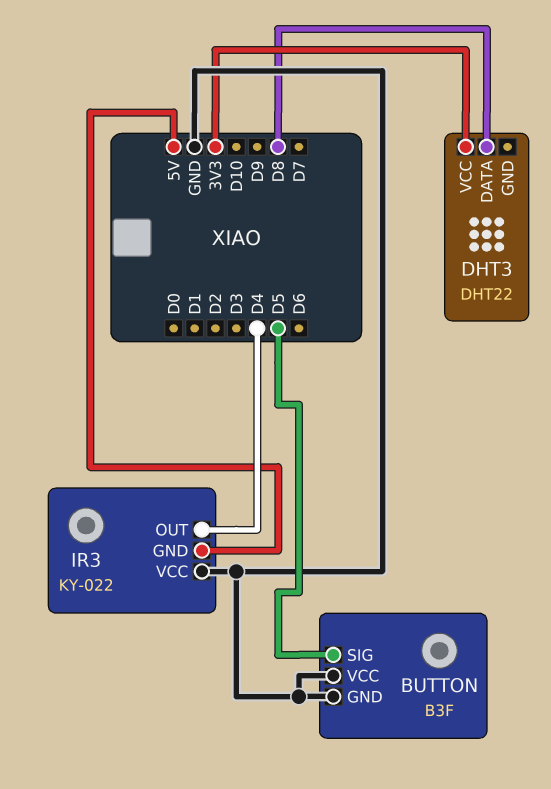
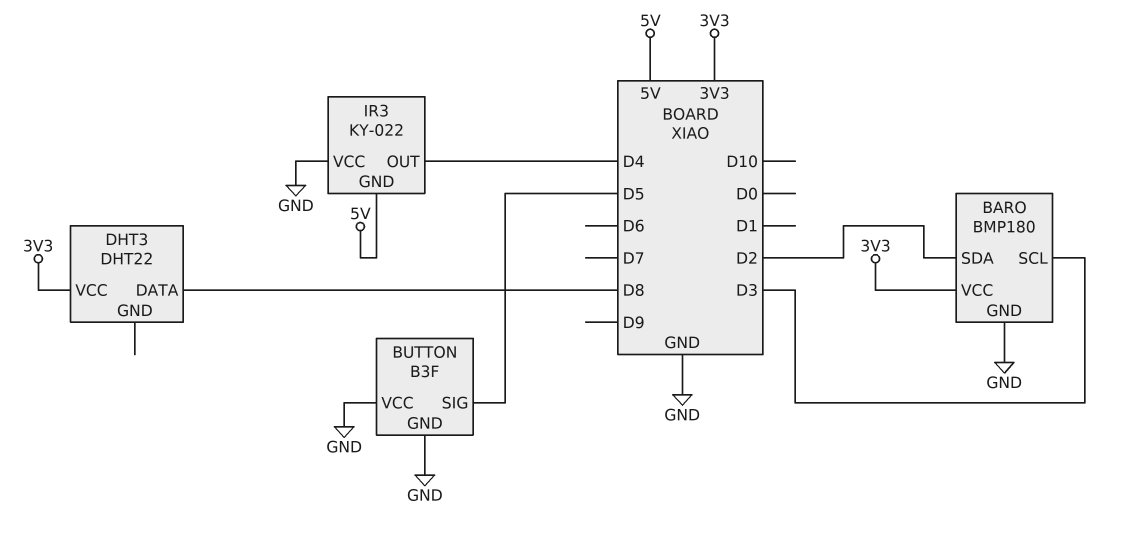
BARO: none -> BMP180
BARO pin GND: none -> GND
BARO pin SCL: none -> D3
BARO pin SDA: none -> D2
BARO pin VCC: none -> 3V3

